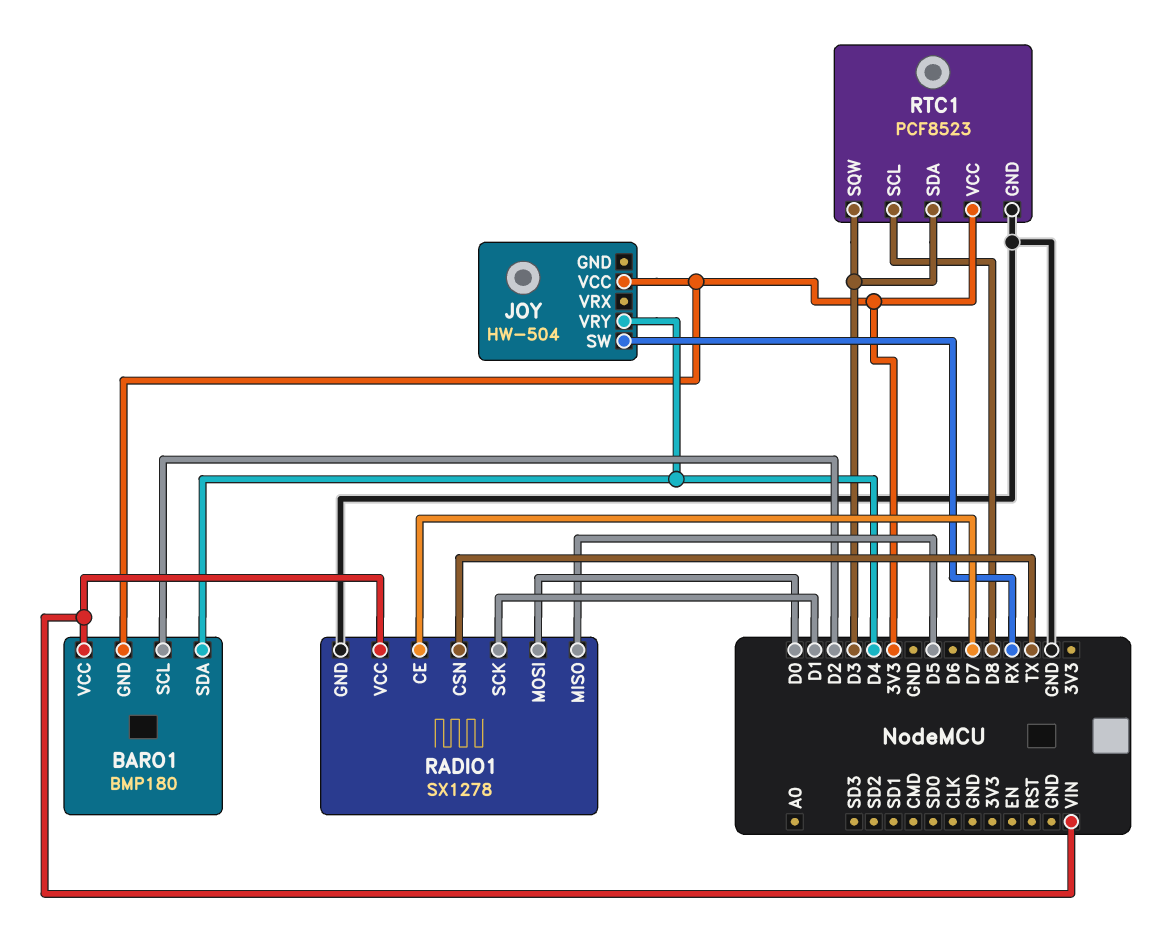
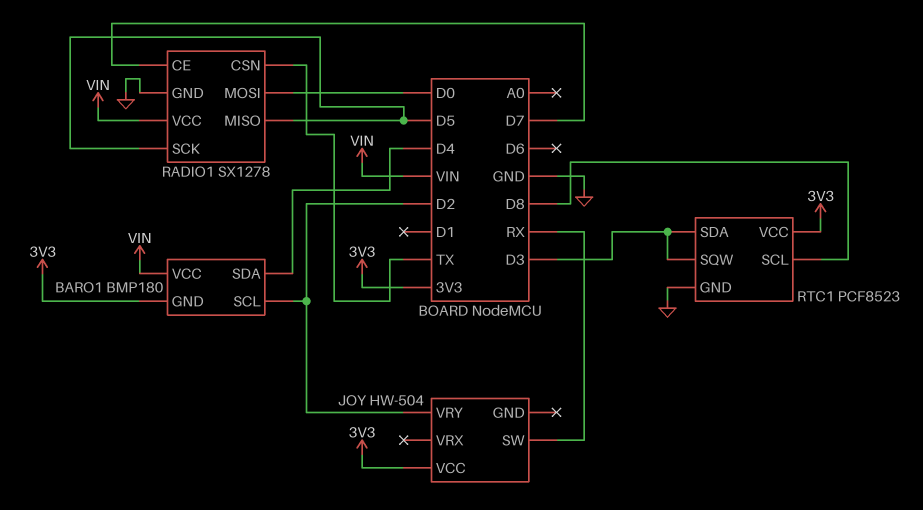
JOY pin VRY: D4 -> D2
RADIO1 pin SCK: D1 -> D5

